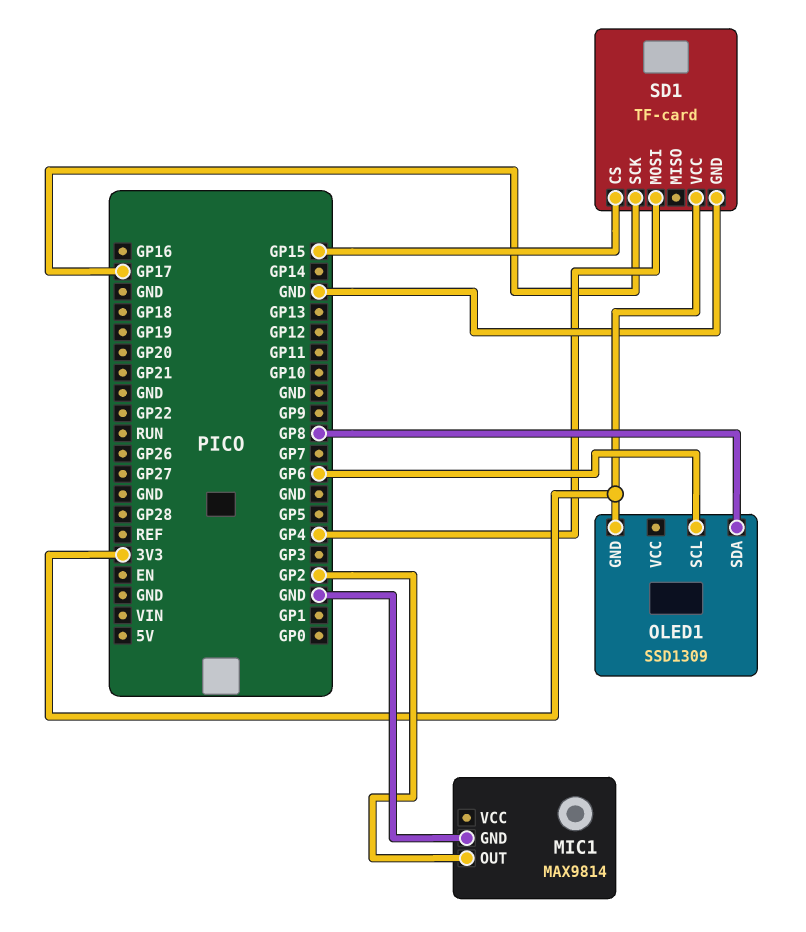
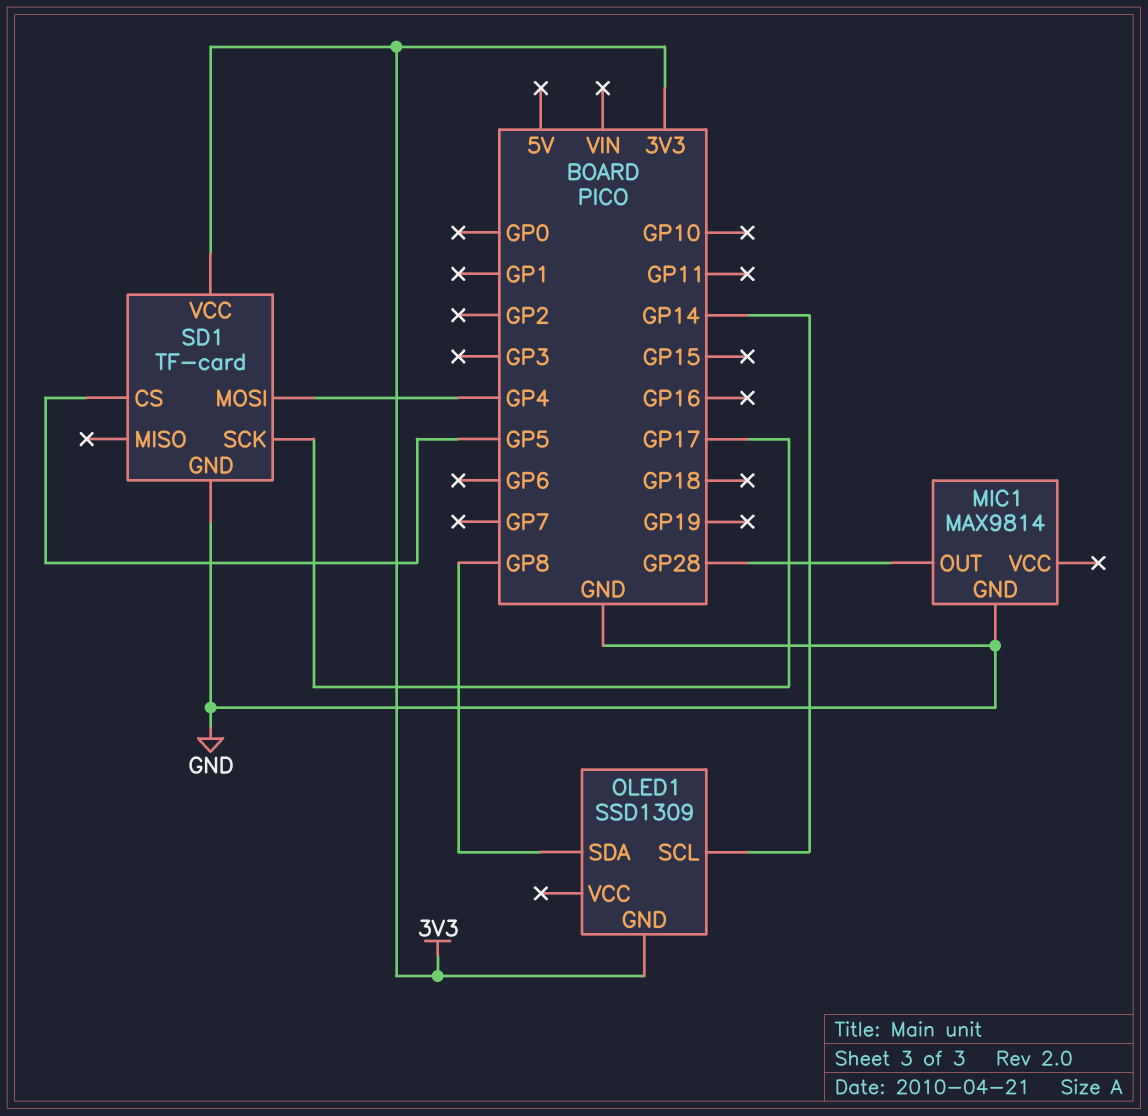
MIC1 pin OUT: GP2 -> GP28
OLED1 pin SCL: GP6 -> GP14
SD1 pin CS: GP15 -> GP5

